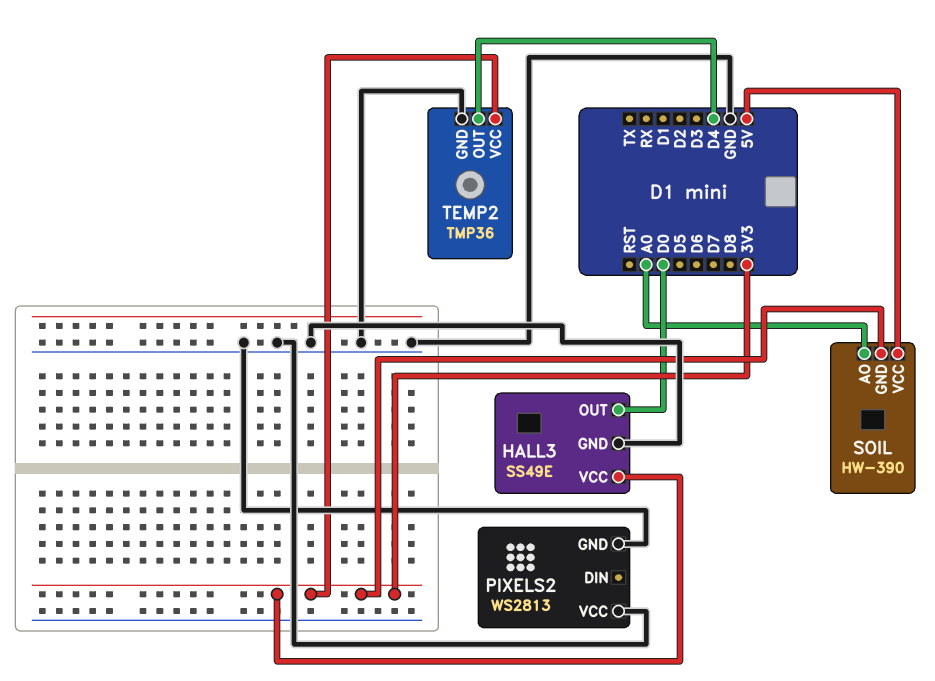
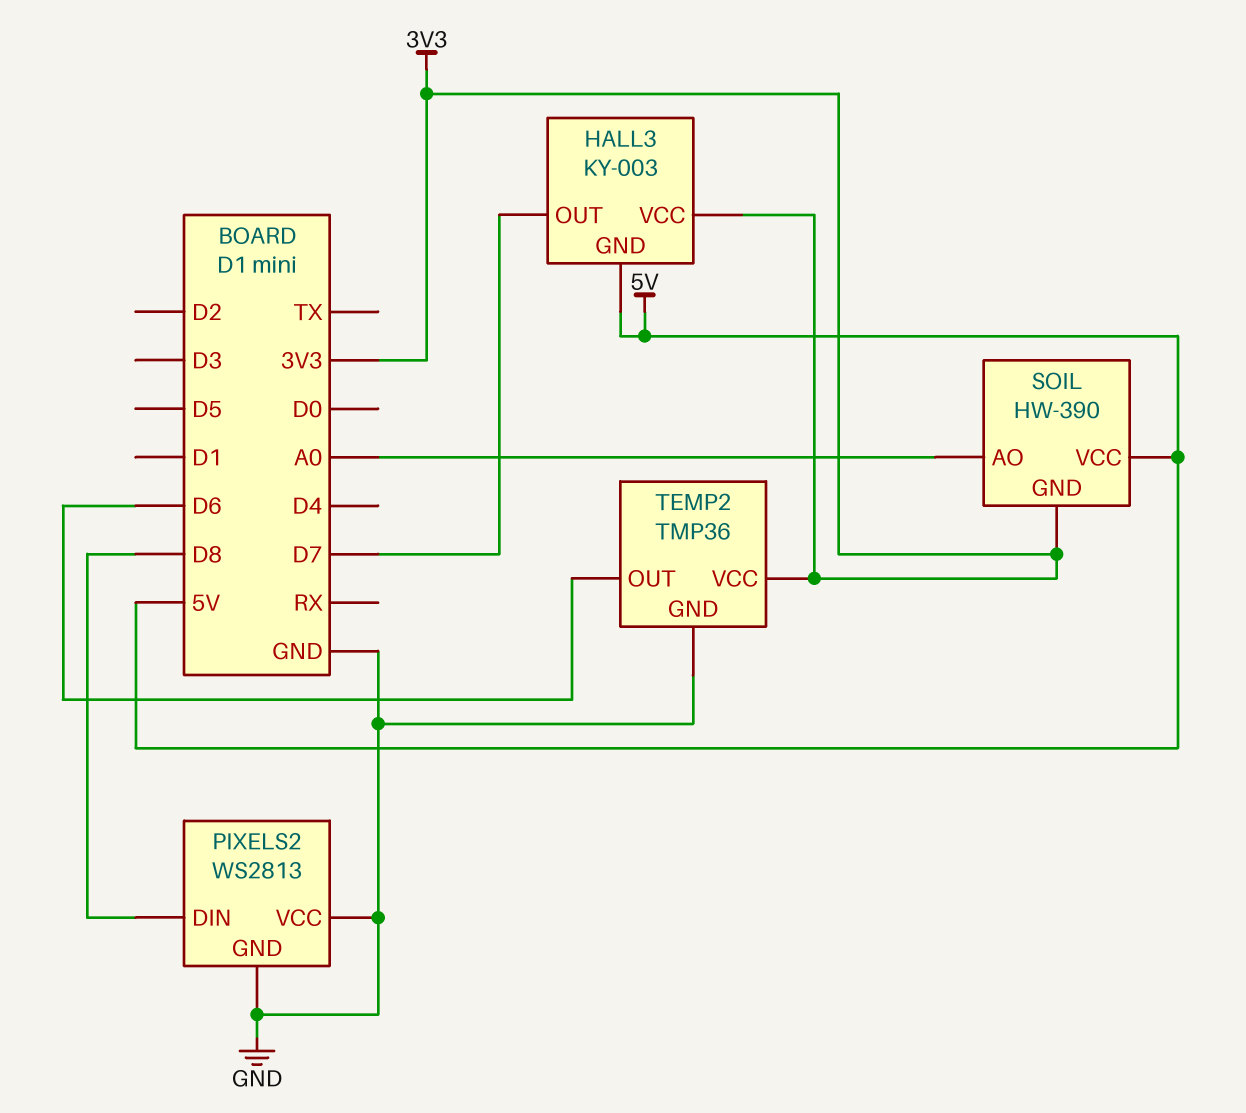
HALL3: SS49E -> KY-003
HALL3 pin GND: GND -> 5V
HALL3 pin OUT: D0 -> D7
PIXELS2 pin DIN: none -> D8
TEMP2 pin OUT: D4 -> D6

